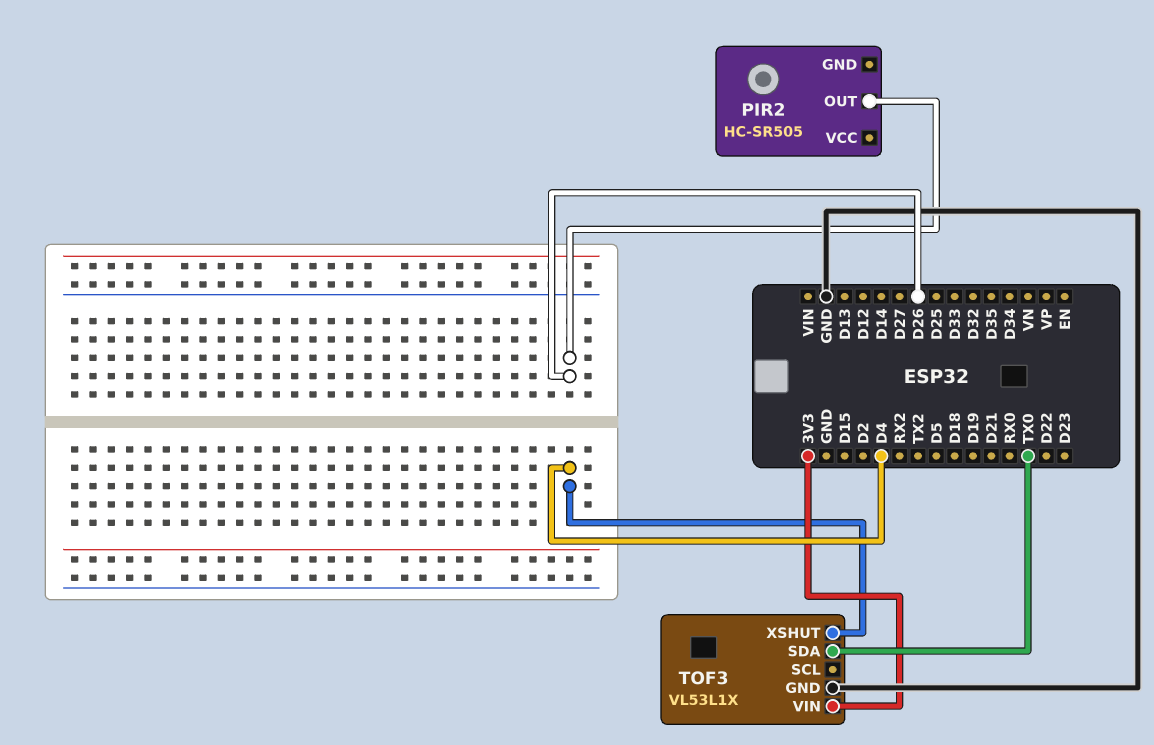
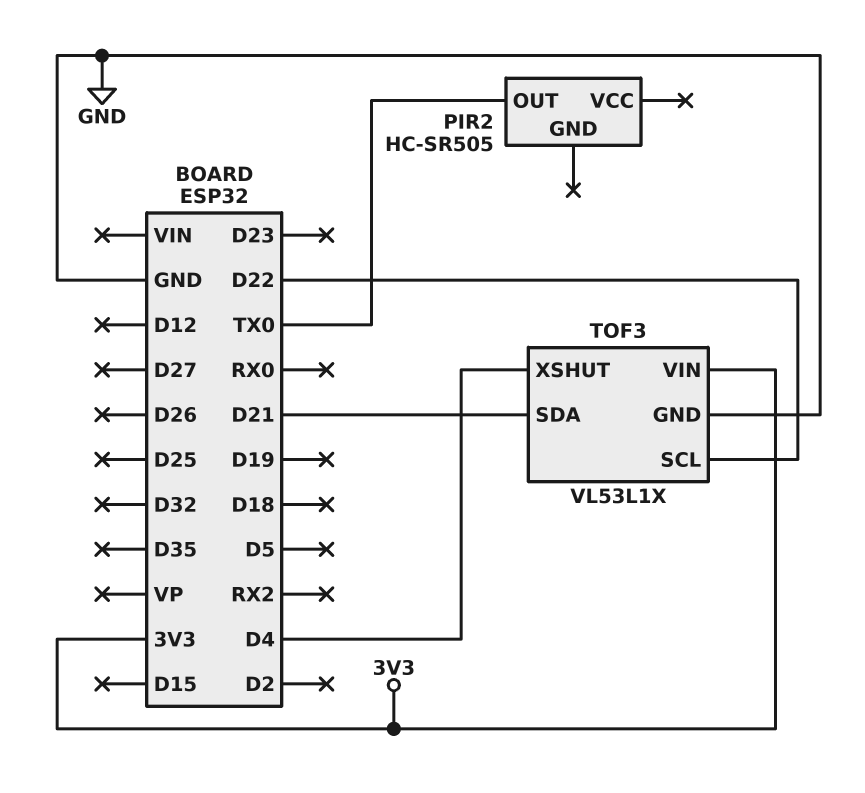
PIR2 pin OUT: D26 -> TX0
TOF3 pin SCL: none -> D22
TOF3 pin SDA: TX0 -> D21

